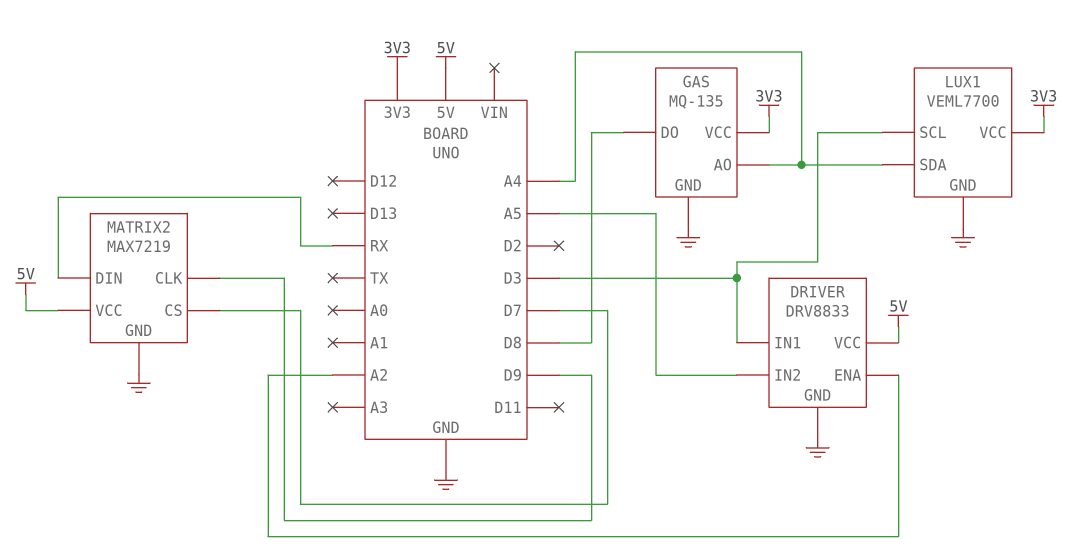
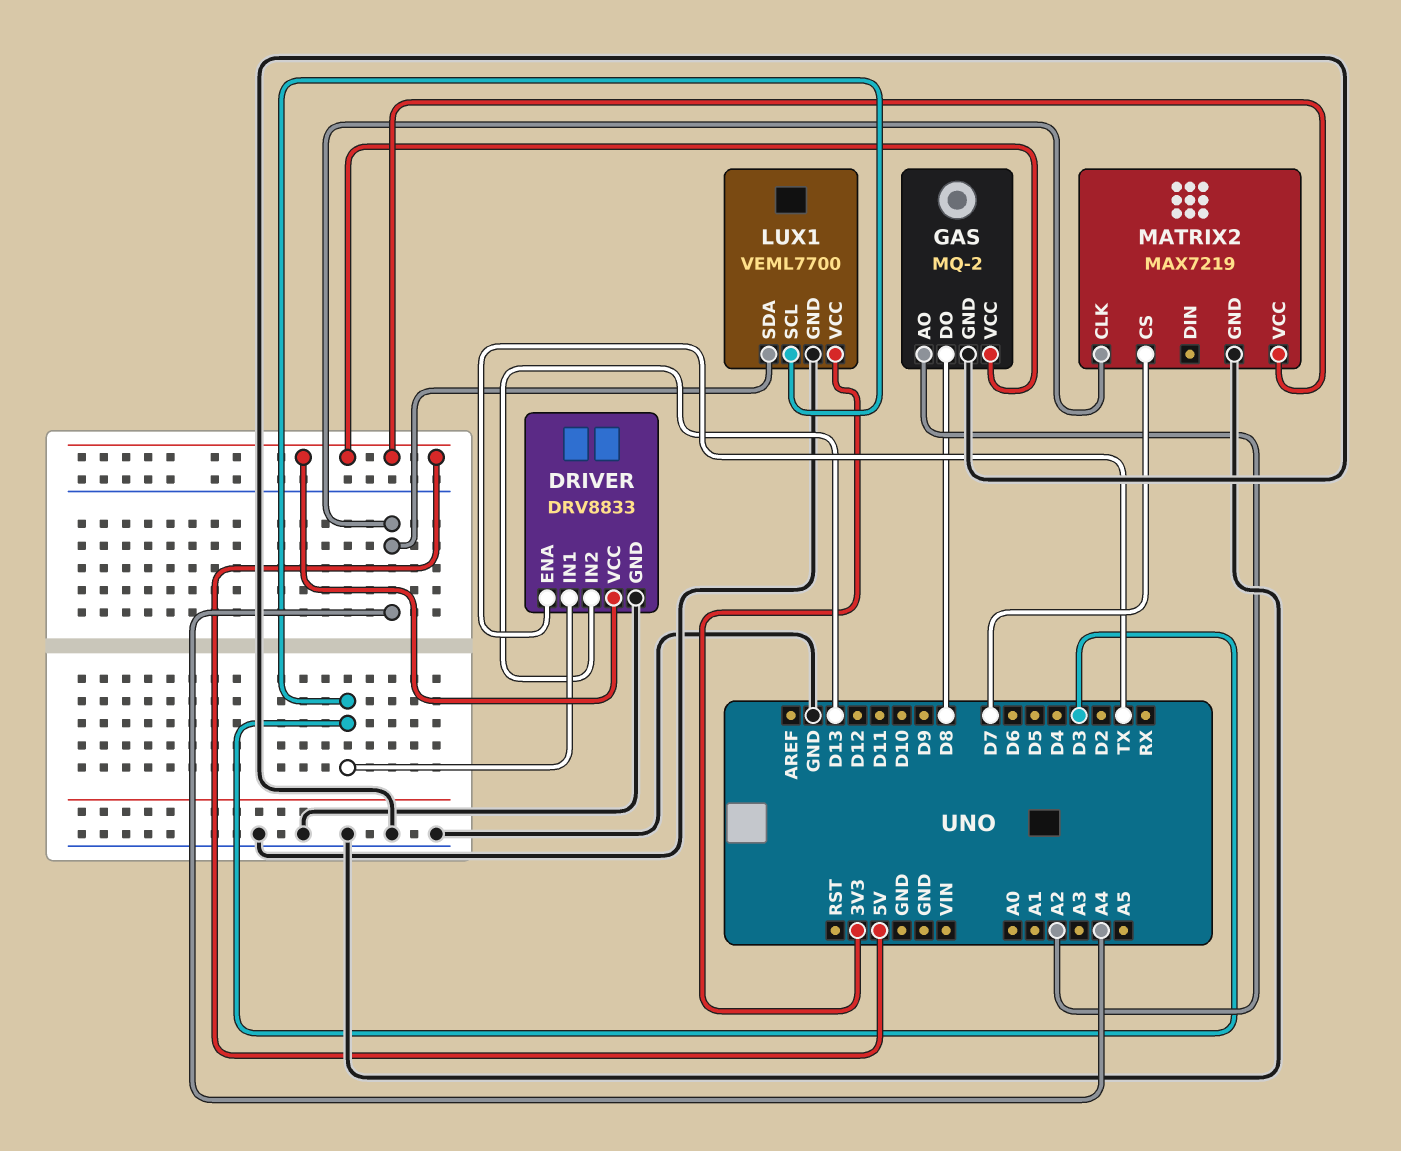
DRIVER pin ENA: A2 -> TX
DRIVER pin IN2: A5 -> D13
GAS: MQ-135 -> MQ-2
GAS pin AO: A4 -> A2
GAS pin VCC: 3V3 -> 5V
MATRIX2 pin CLK: D9 -> A4
MATRIX2 pin DIN: RX -> none

